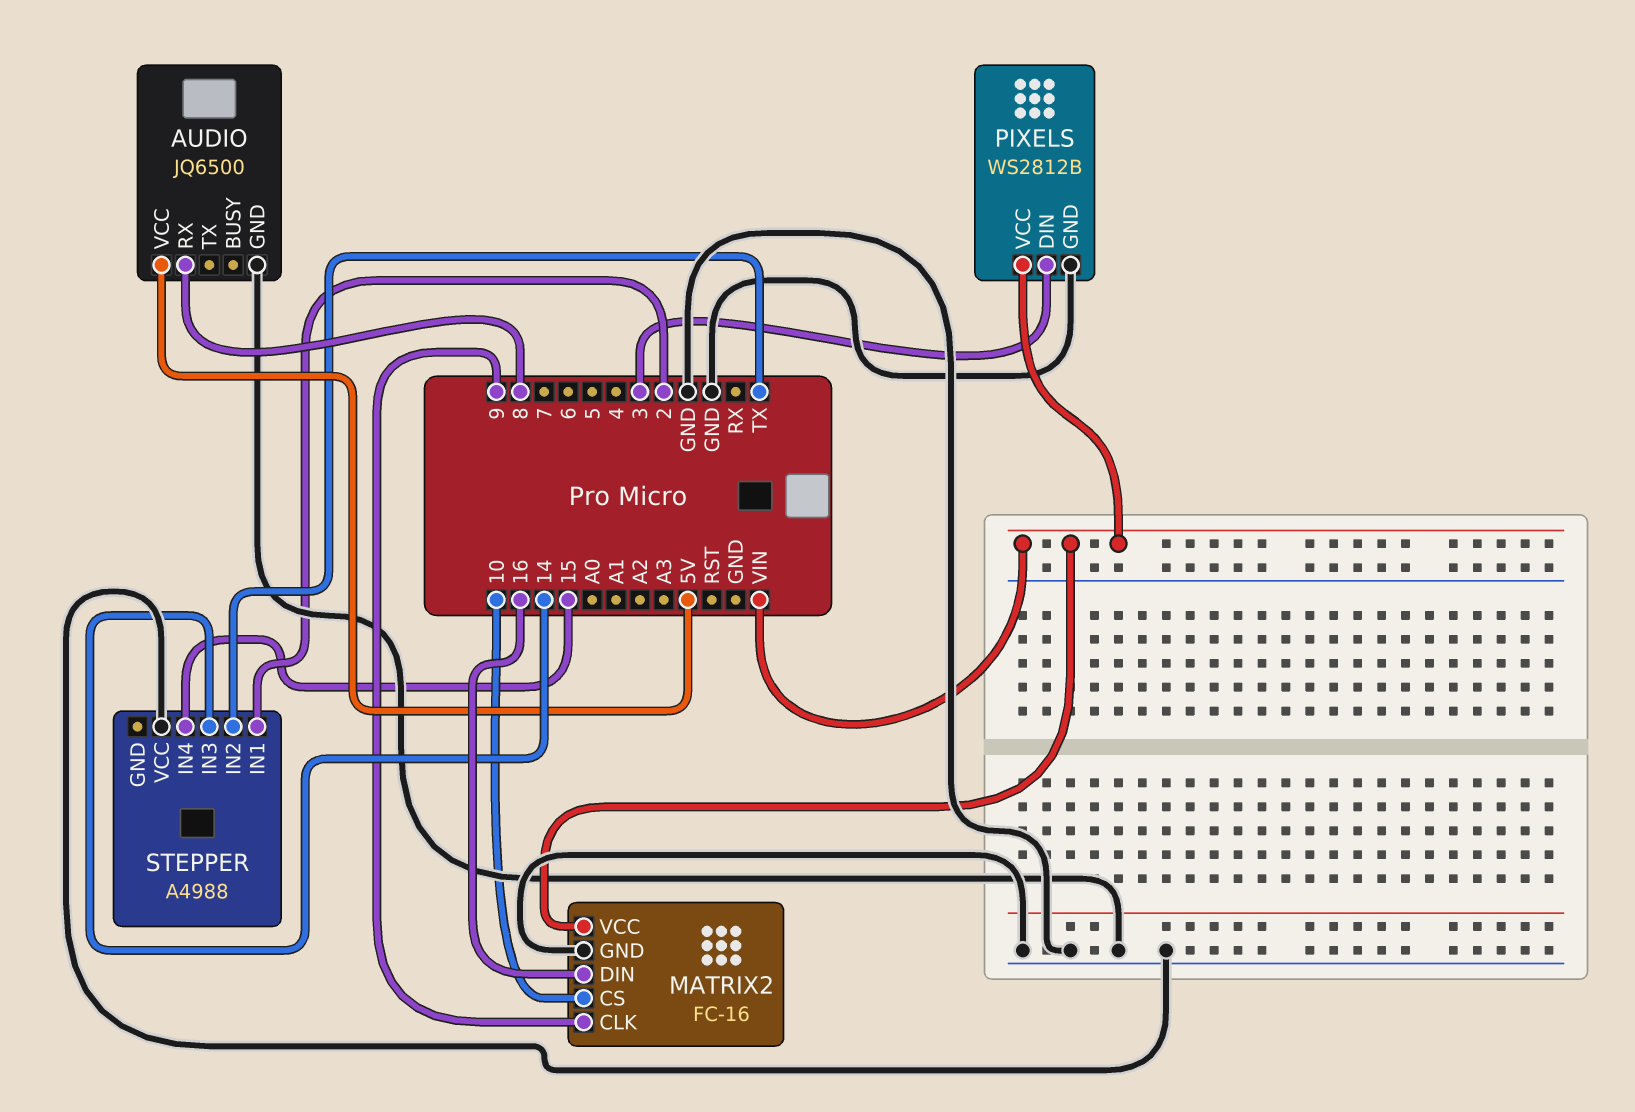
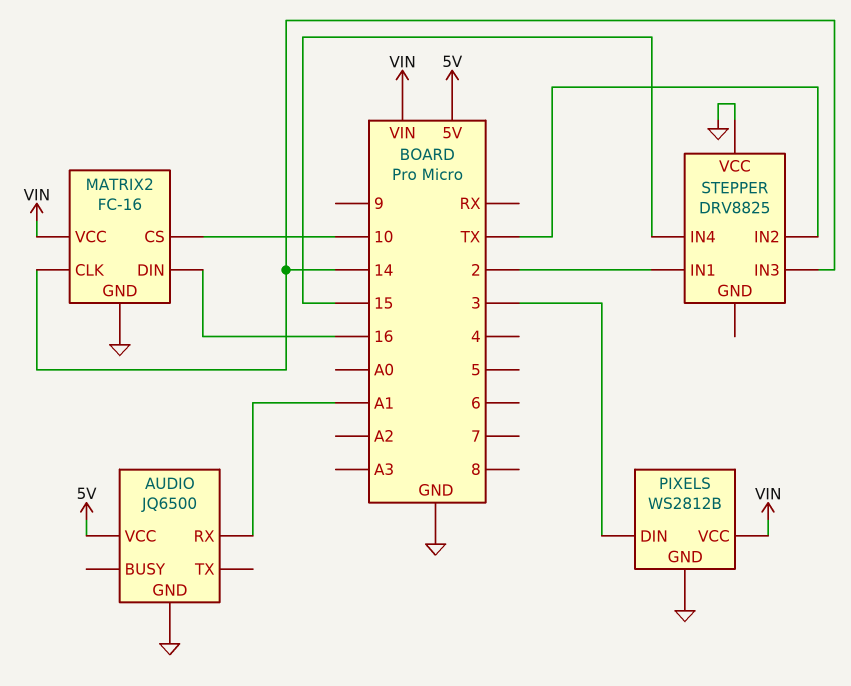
AUDIO pin RX: 8 -> A1
MATRIX2 pin CLK: 9 -> 14
STEPPER: A4988 -> DRV8825

